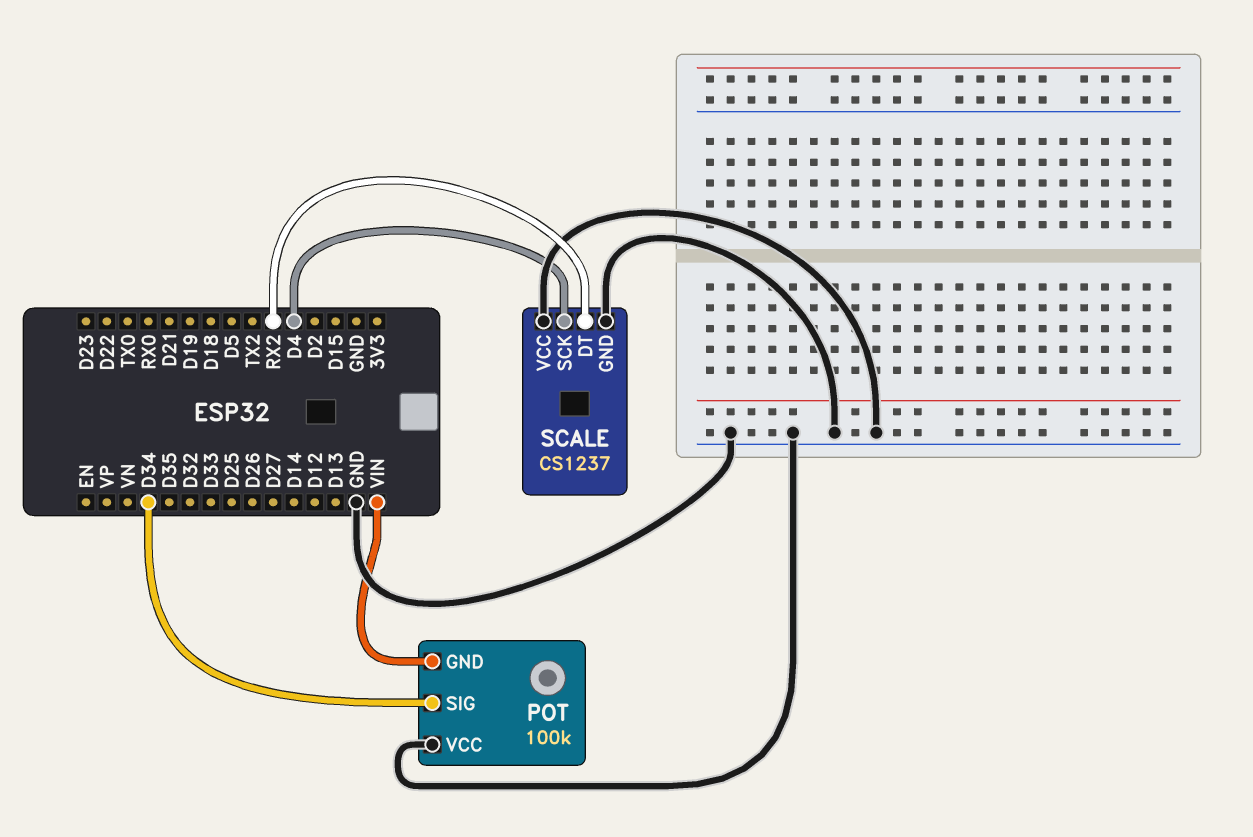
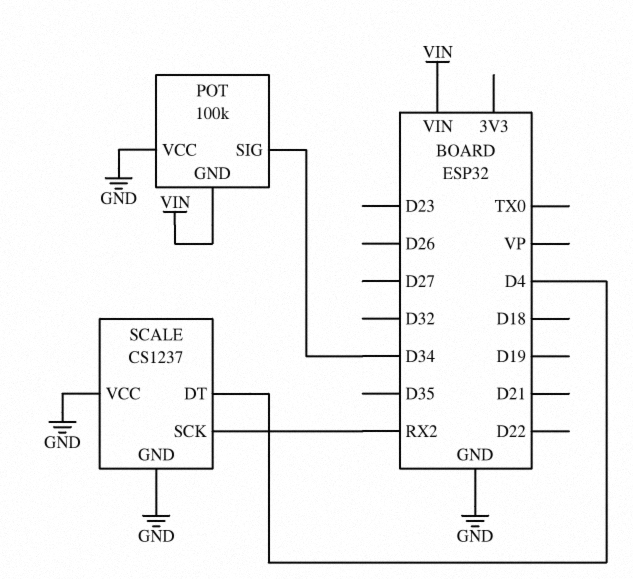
SCALE pin DT: RX2 -> D4
SCALE pin SCK: D4 -> RX2

